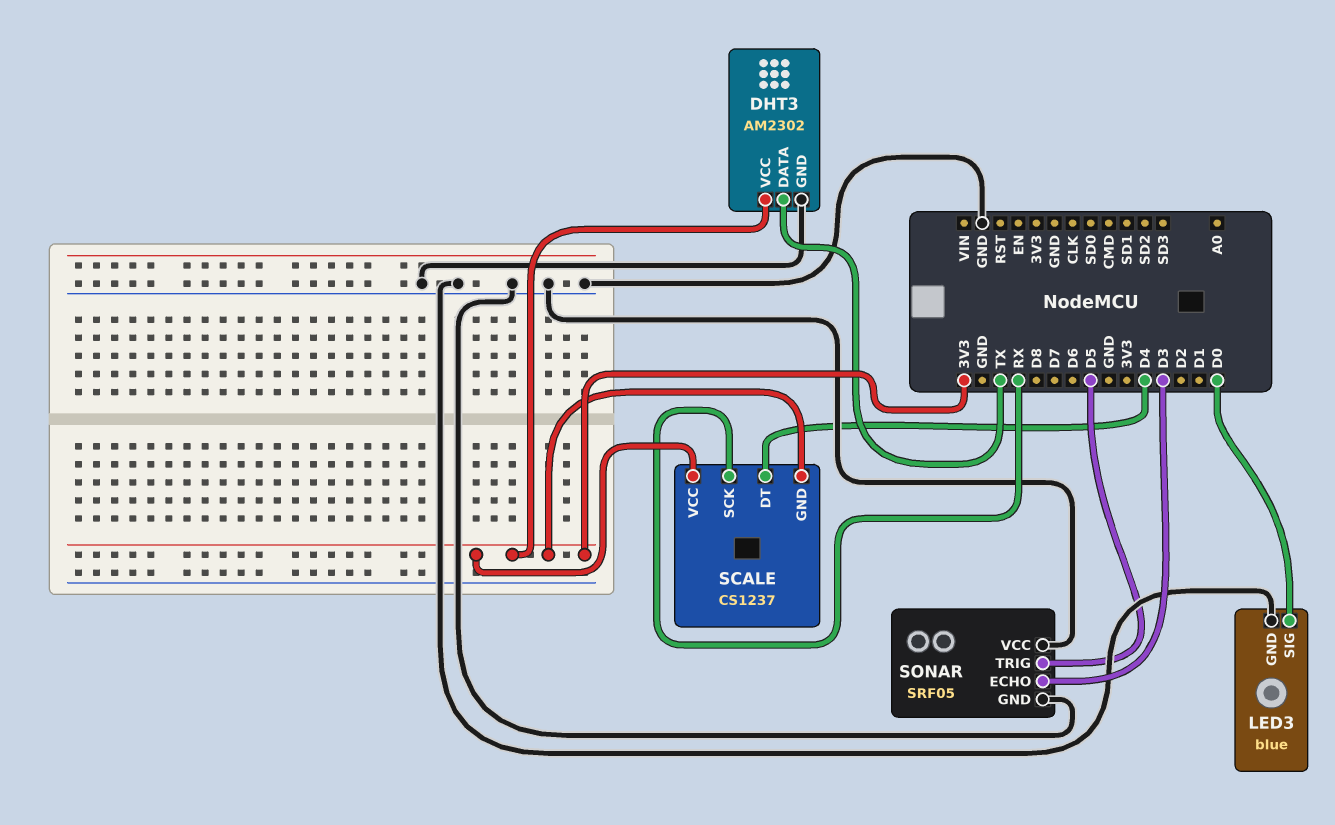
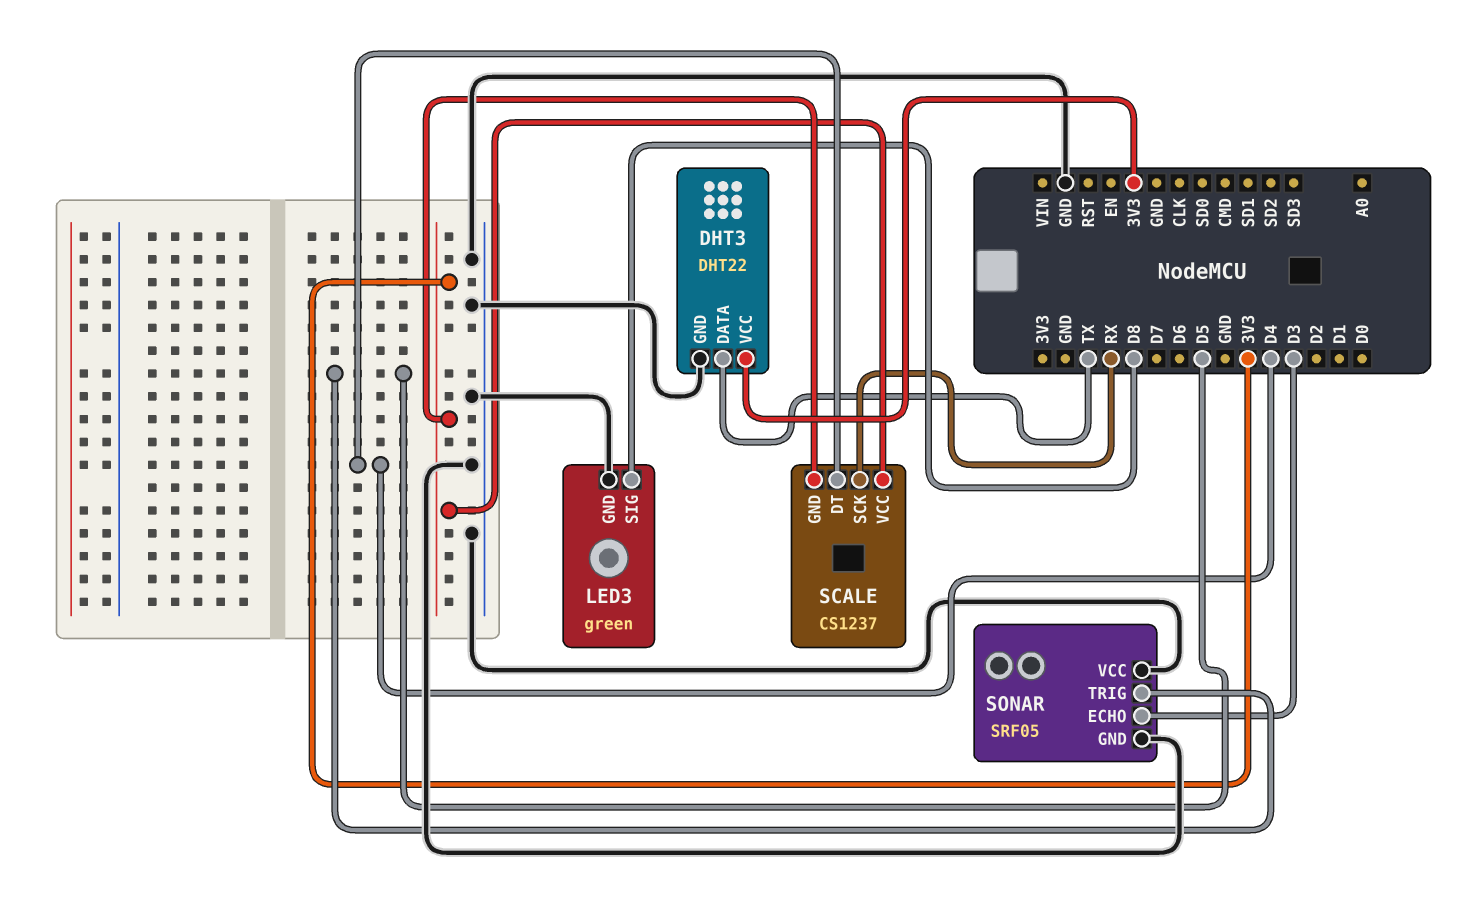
DHT3: AM2302 -> DHT22
LED3: blue -> green
LED3 pin SIG: D0 -> D8

